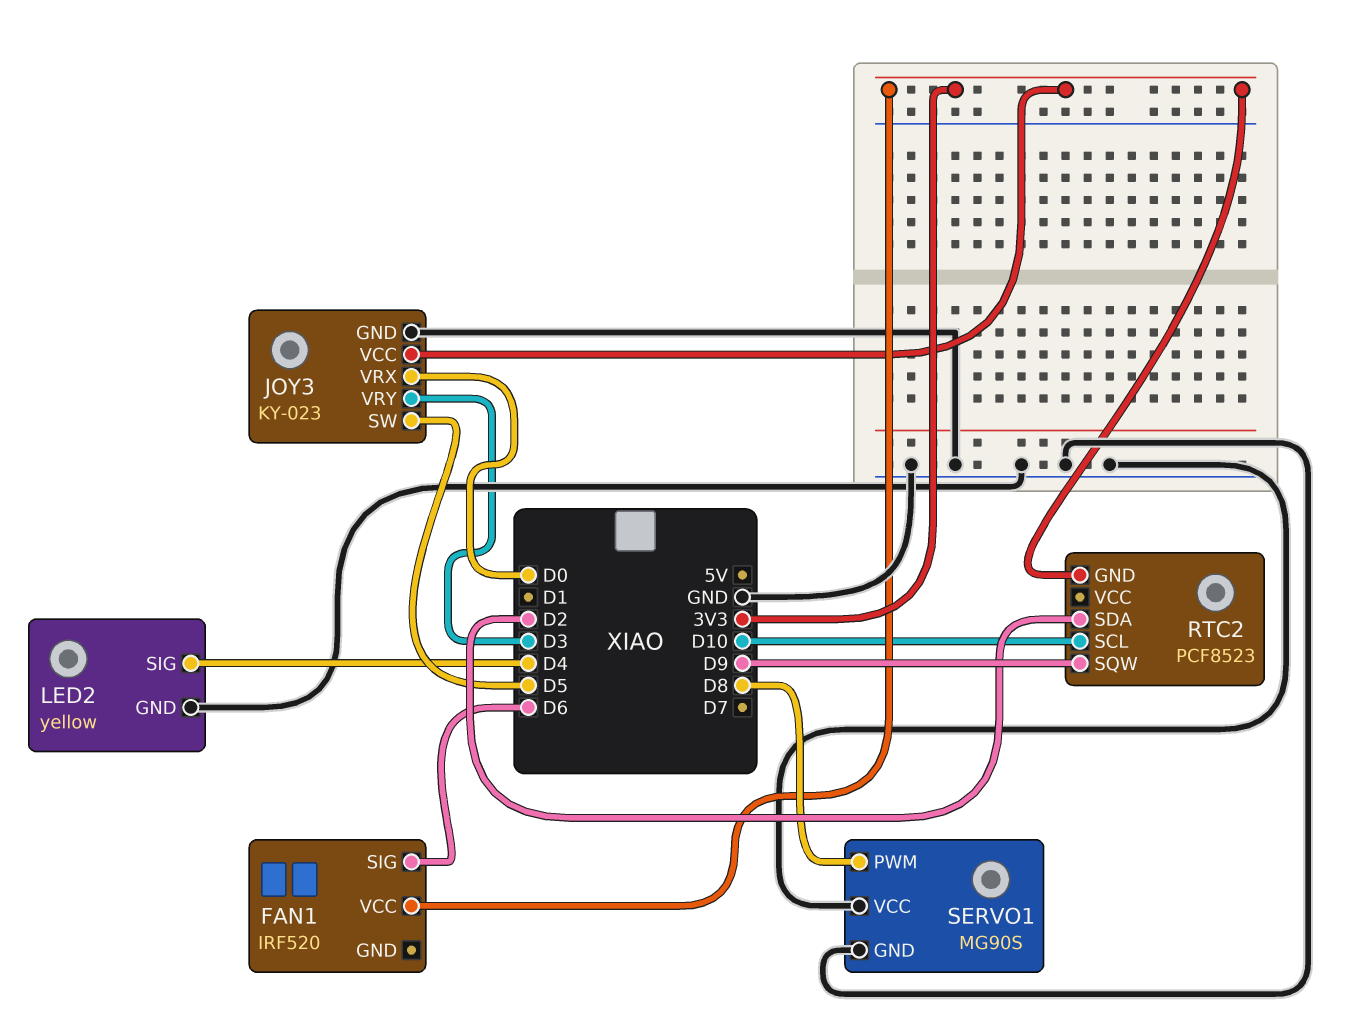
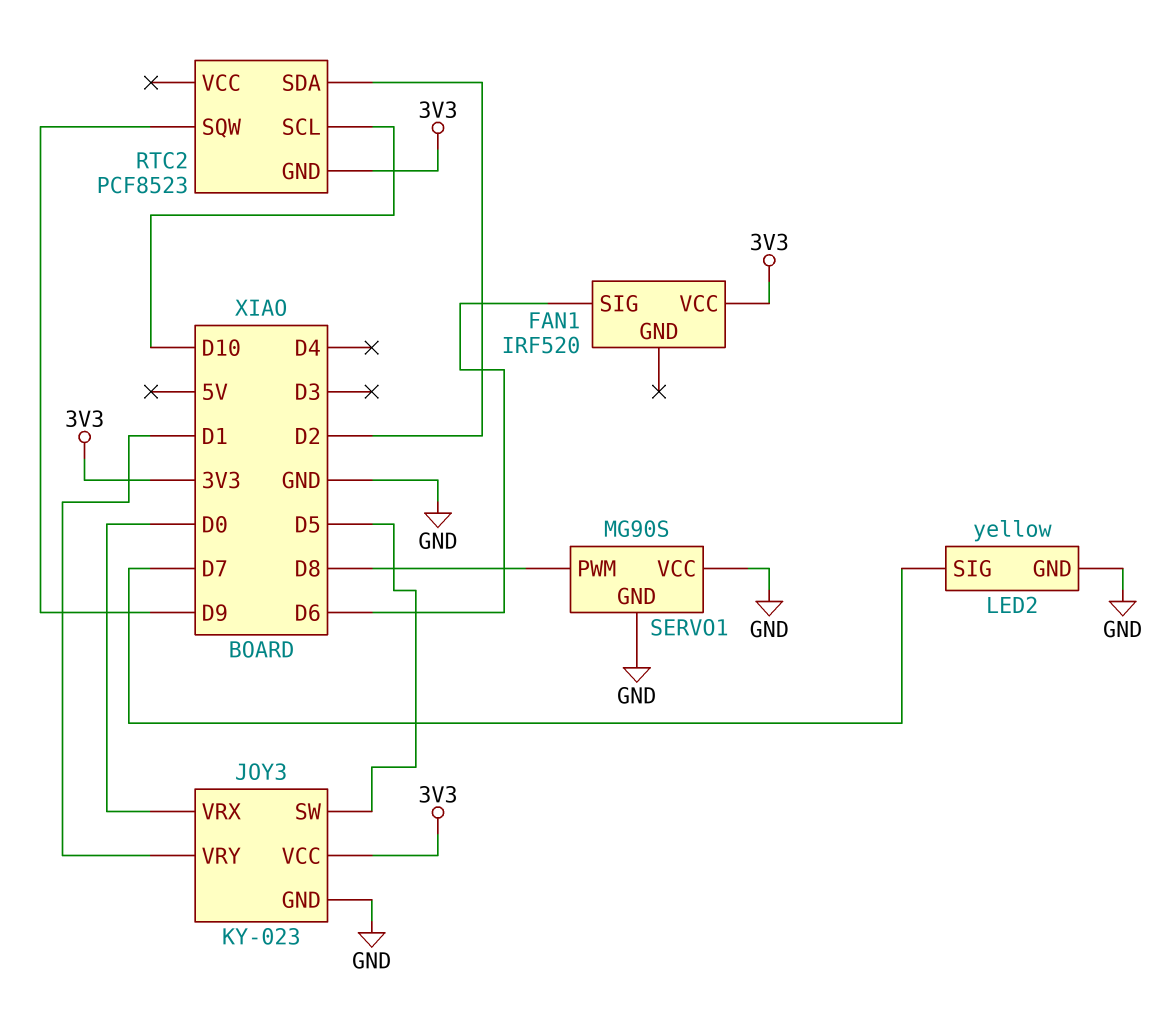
JOY3 pin VRY: D3 -> D1
LED2 pin SIG: D4 -> D7

